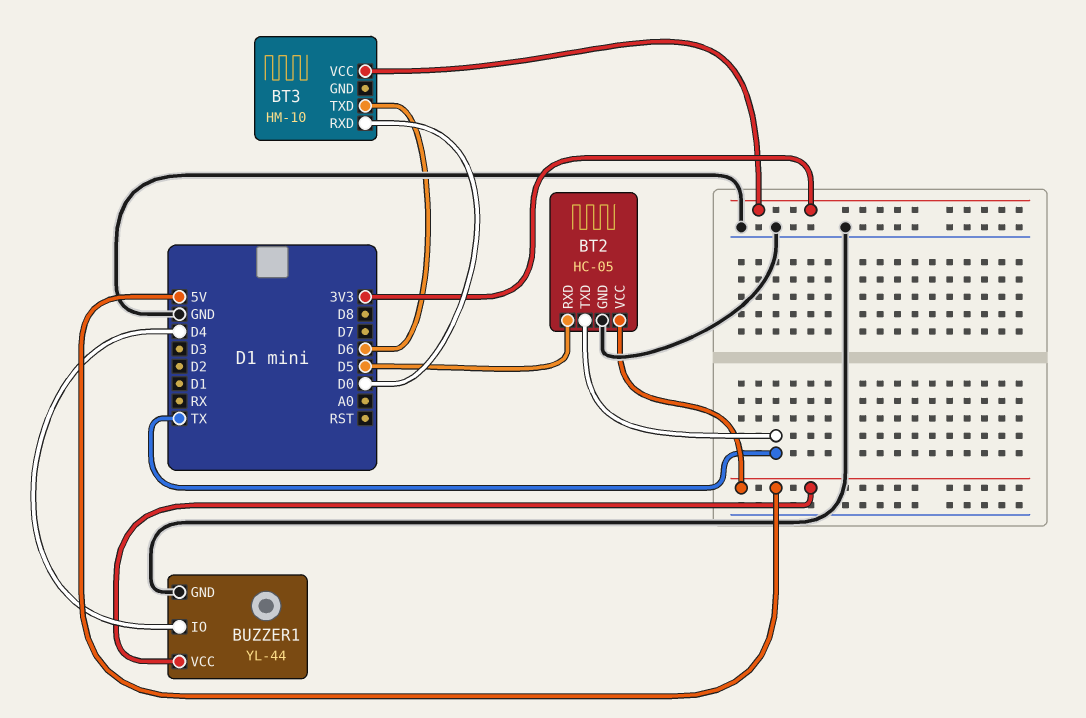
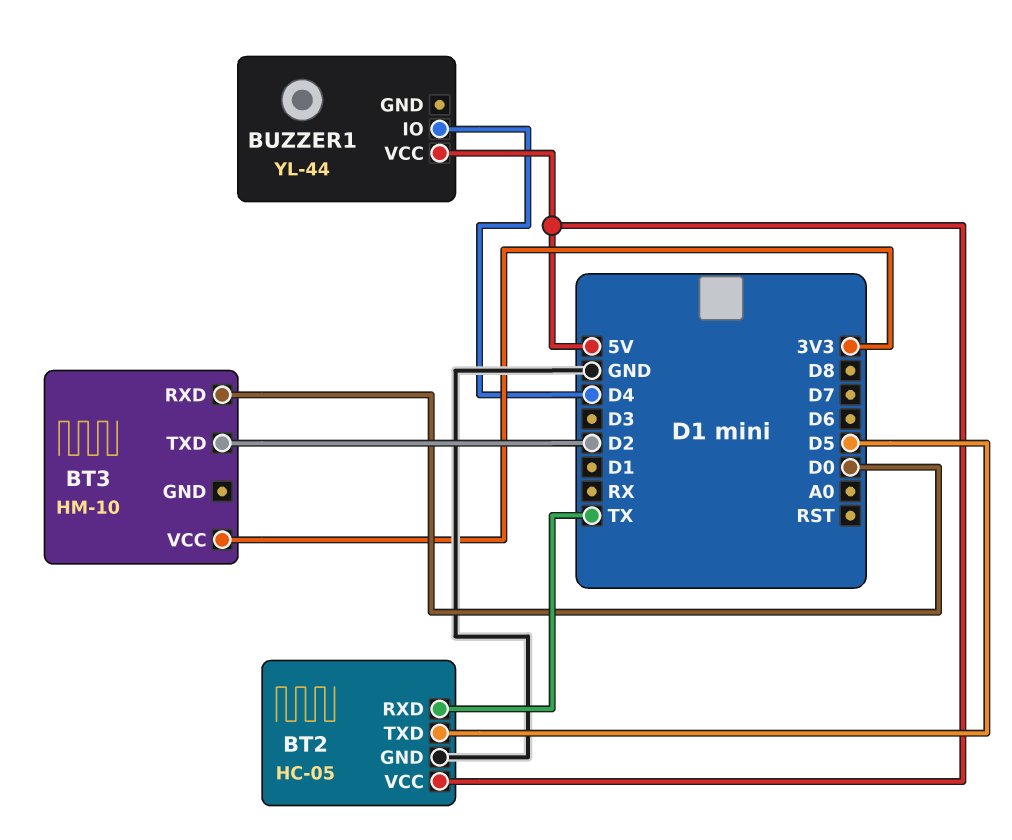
BT2 pin RXD: D5 -> TX
BT2 pin TXD: TX -> D5
BT3 pin TXD: D6 -> D2
BUZZER1 pin GND: GND -> none

